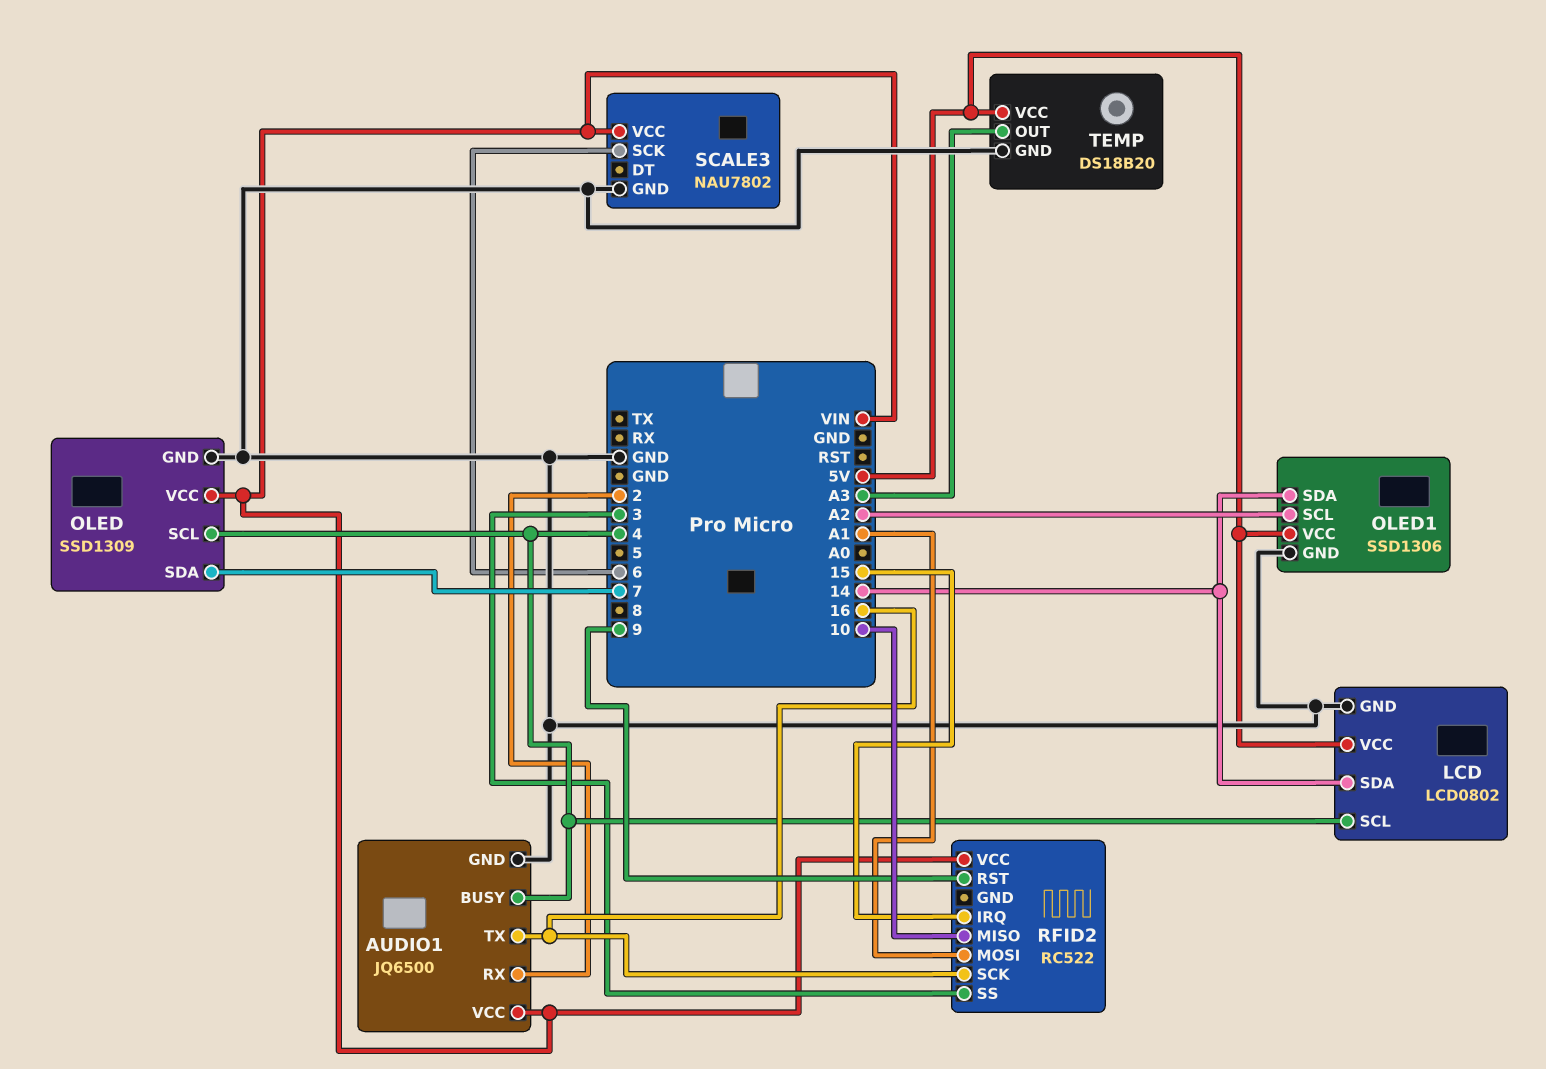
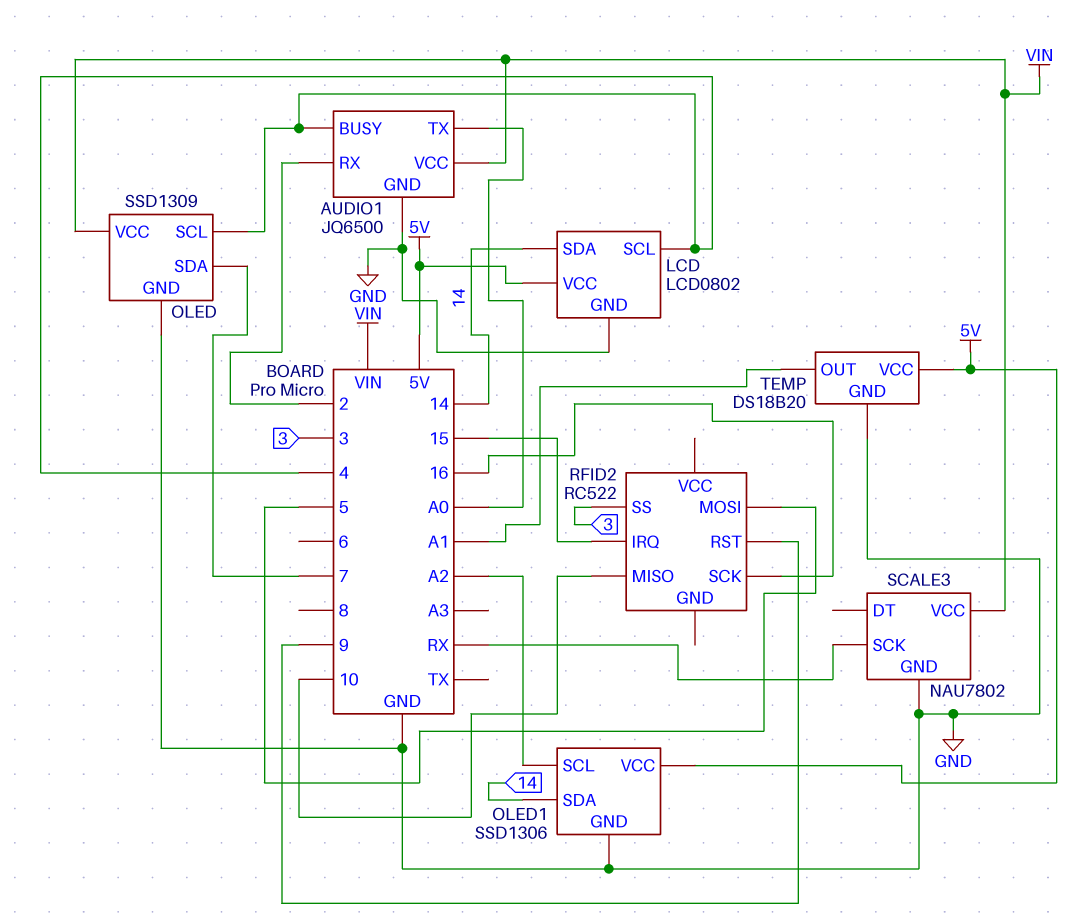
AUDIO1 pin TX: 16 -> A0
RFID2 pin MOSI: A1 -> 5
RFID2 pin VCC: VIN -> none
SCALE3 pin SCK: 6 -> RX
TEMP pin OUT: A3 -> A1

